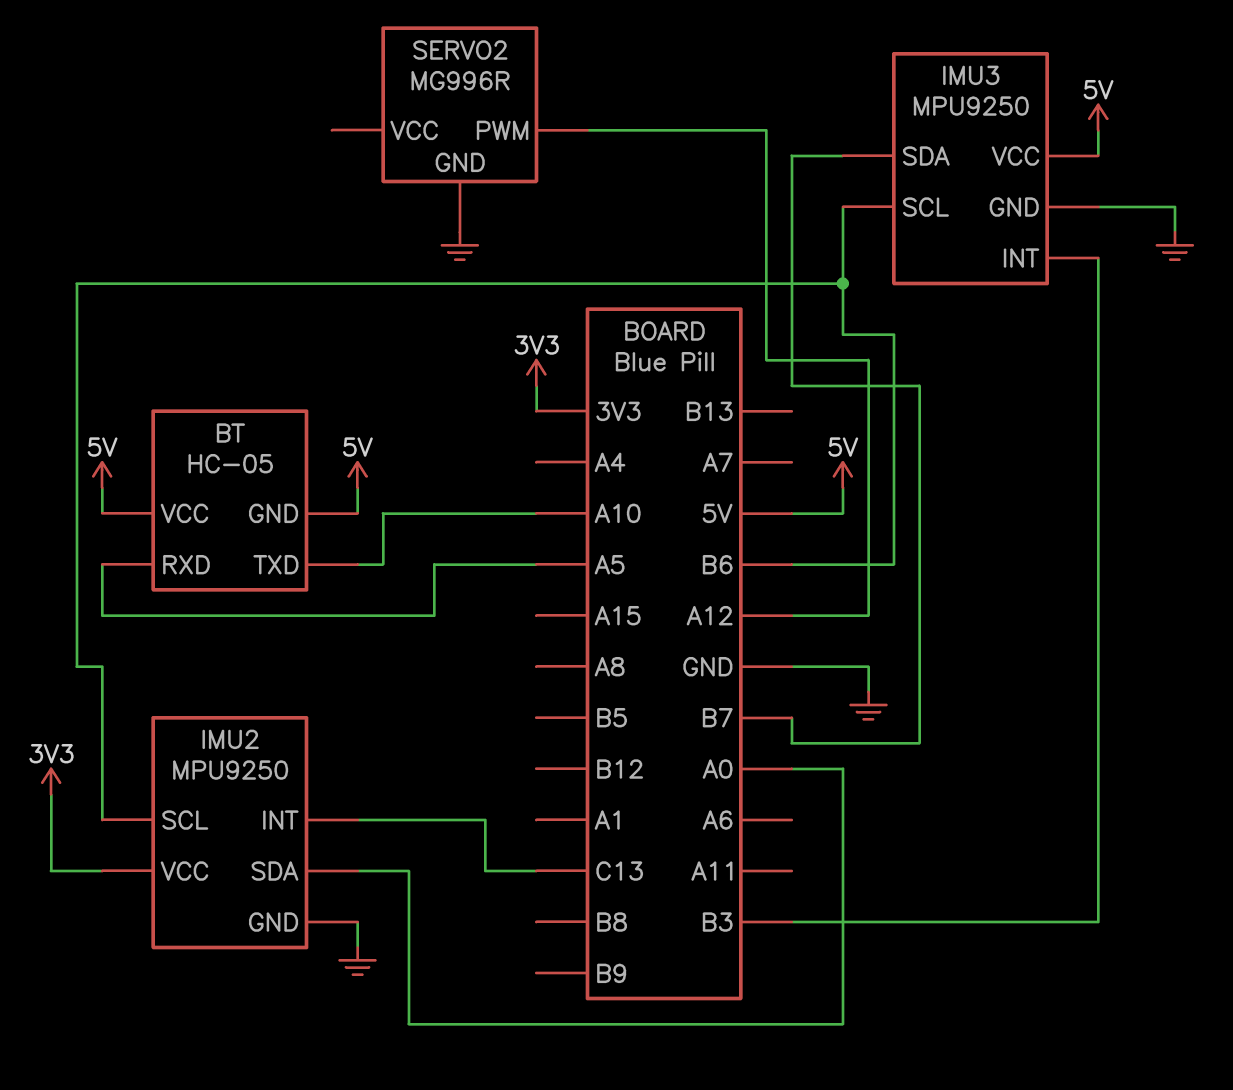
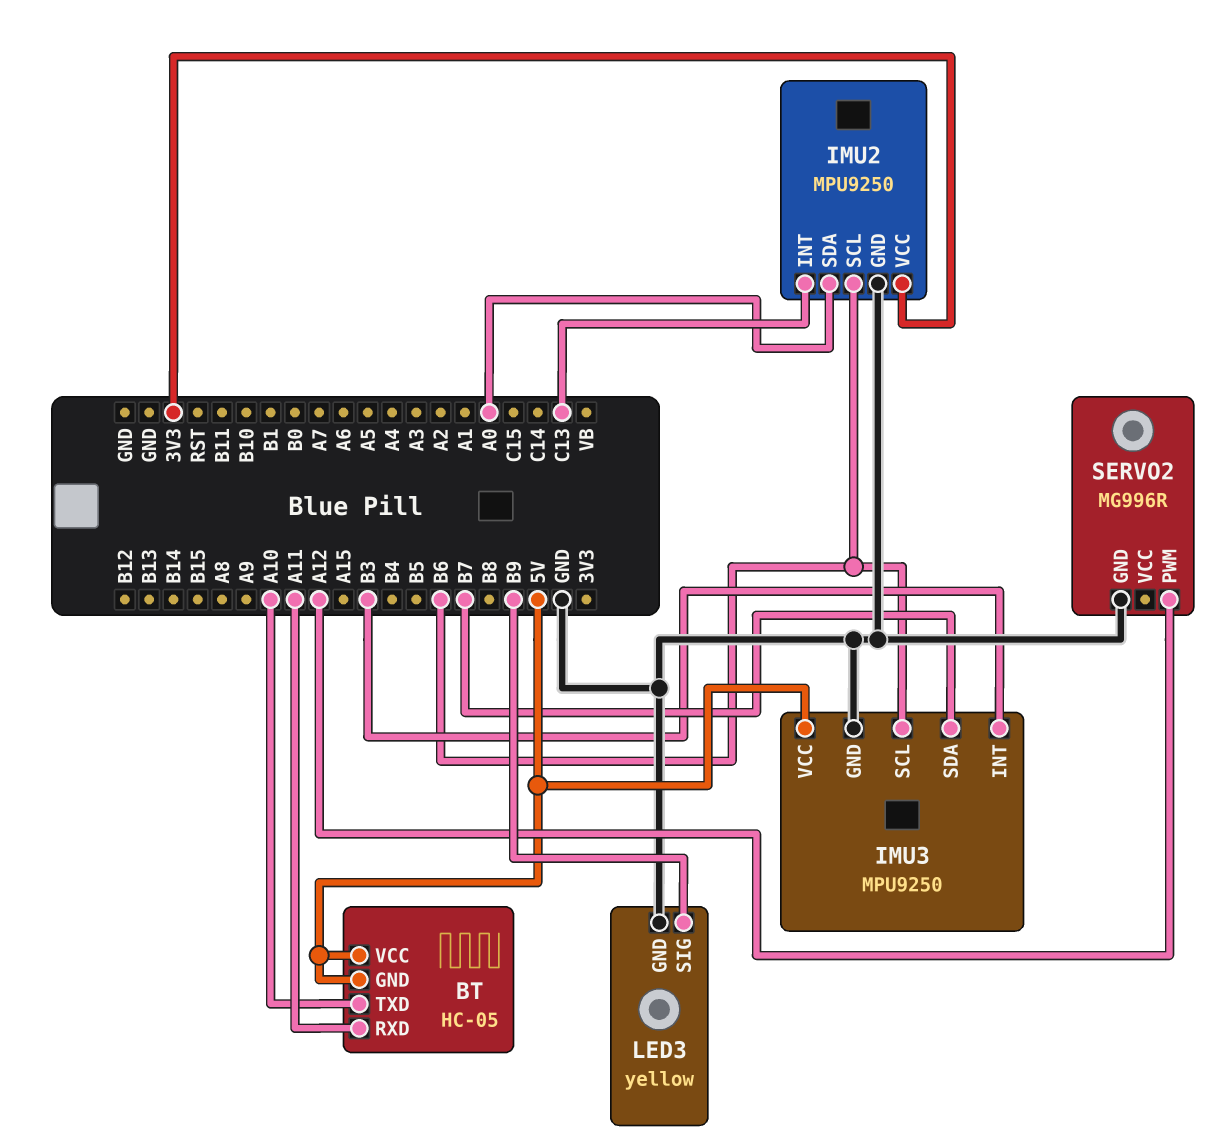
BT pin RXD: A5 -> A11
LED3: none -> yellow
LED3 pin GND: none -> GND
LED3 pin SIG: none -> B9

